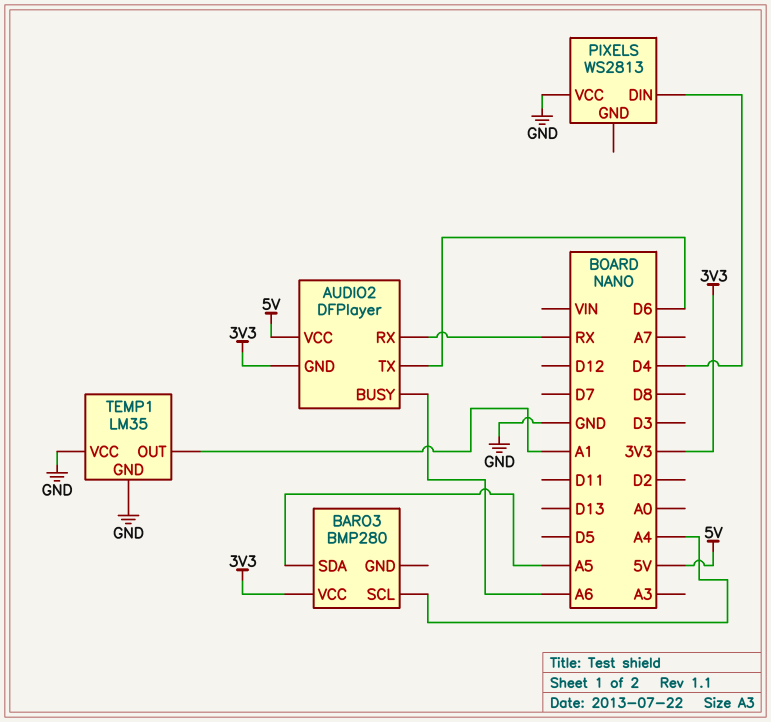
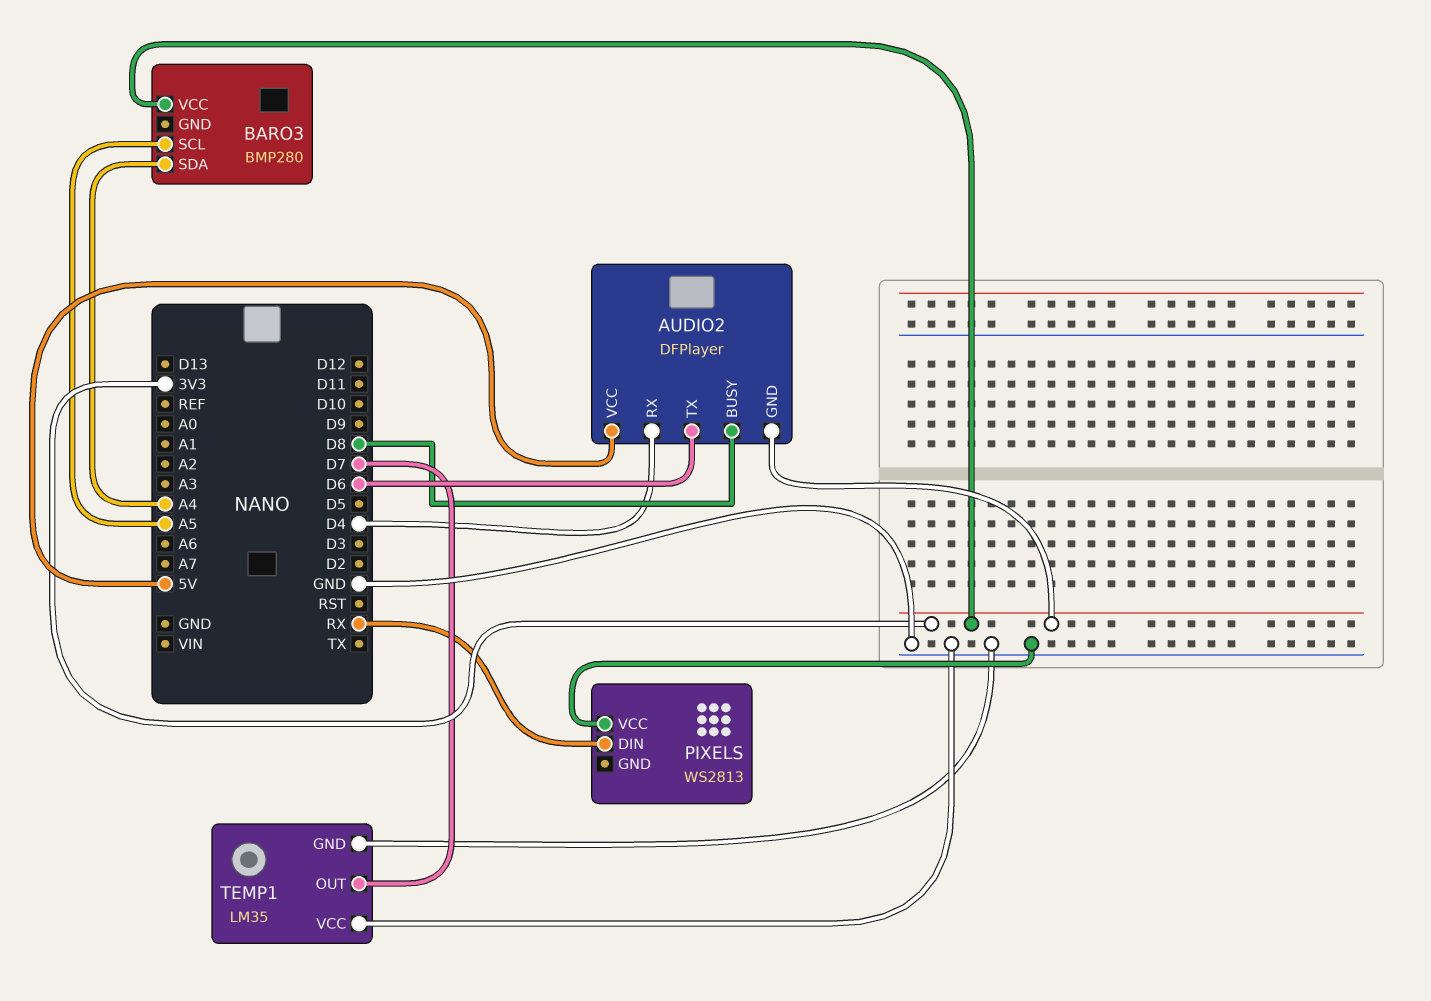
AUDIO2 pin BUSY: A6 -> D8
AUDIO2 pin RX: RX -> D4
BARO3 pin SCL: A4 -> A5
BARO3 pin SDA: A5 -> A4
PIXELS pin DIN: D4 -> RX
TEMP1 pin OUT: A1 -> D7

